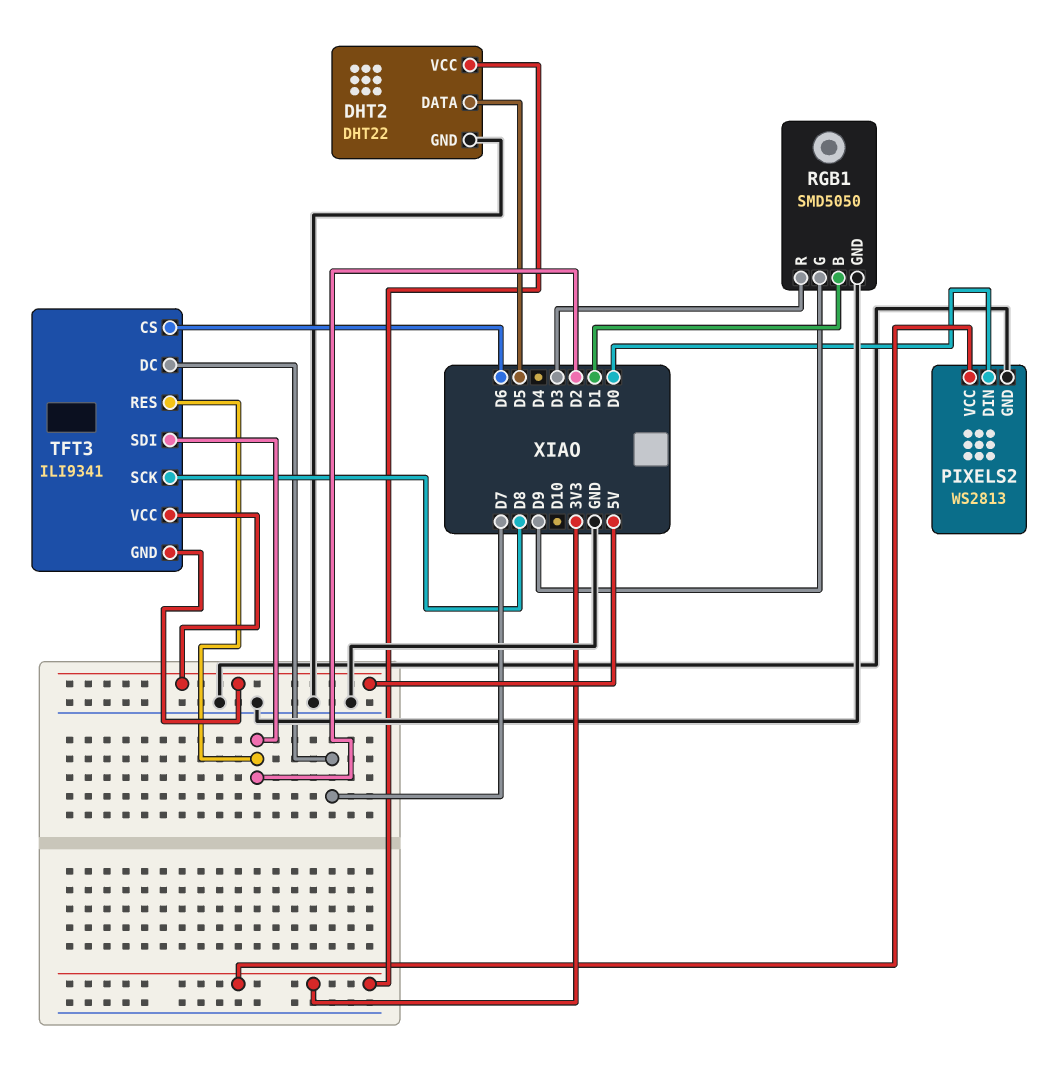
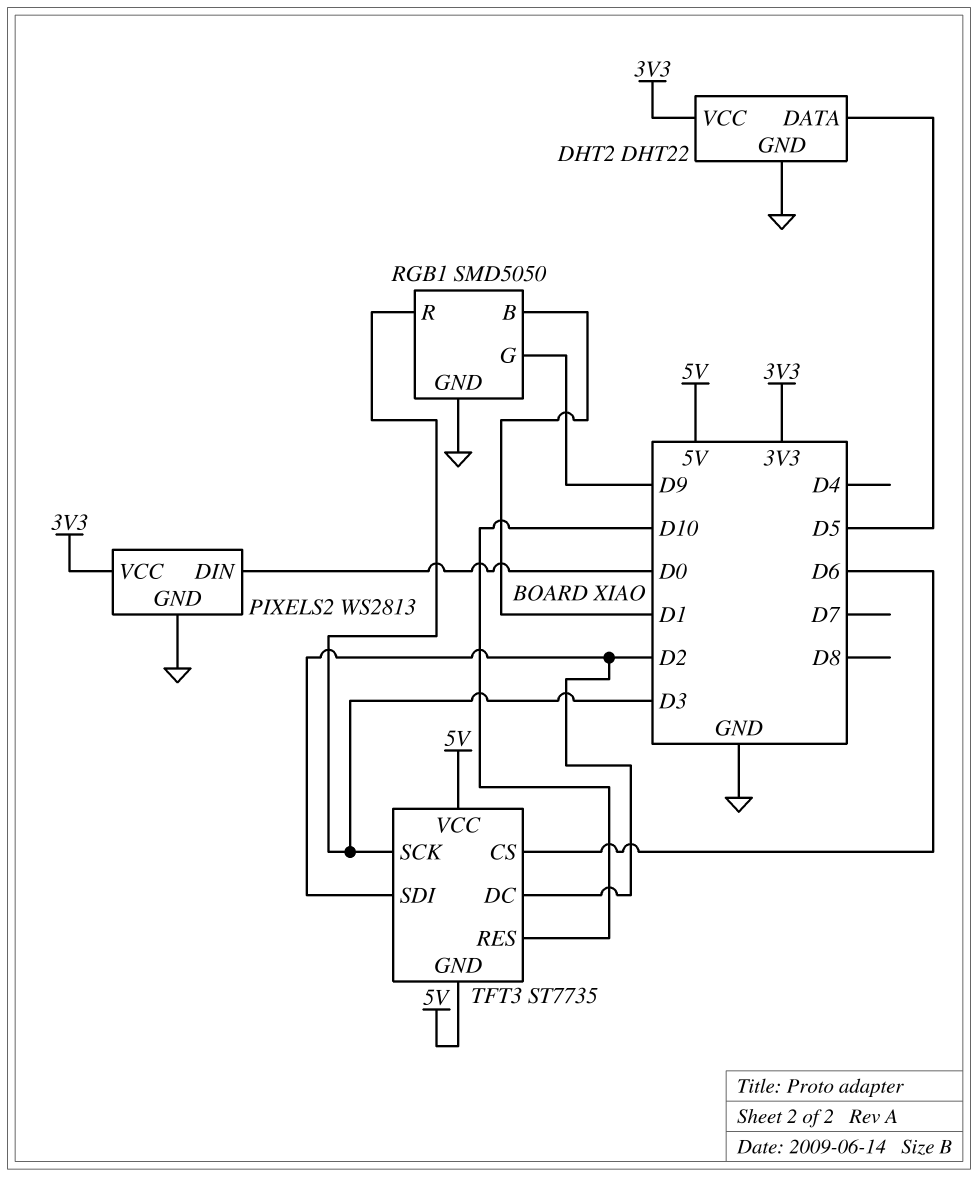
TFT3: ILI9341 -> ST7735
TFT3 pin DC: D7 -> D2
TFT3 pin RES: D2 -> D10
TFT3 pin SCK: D8 -> D3

